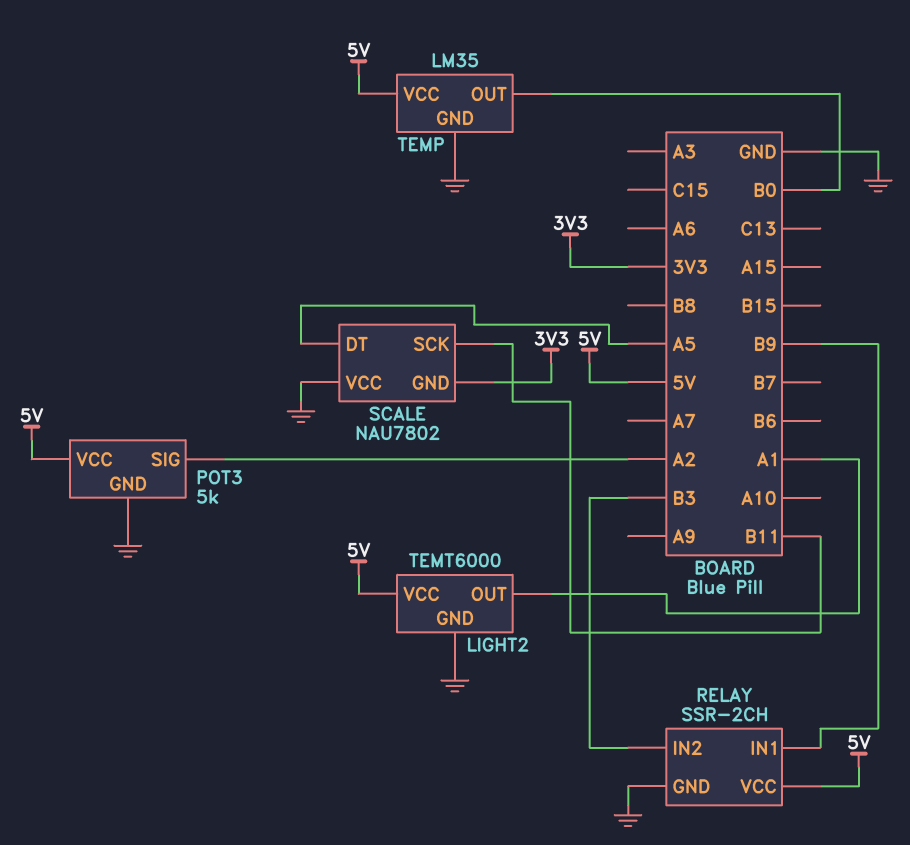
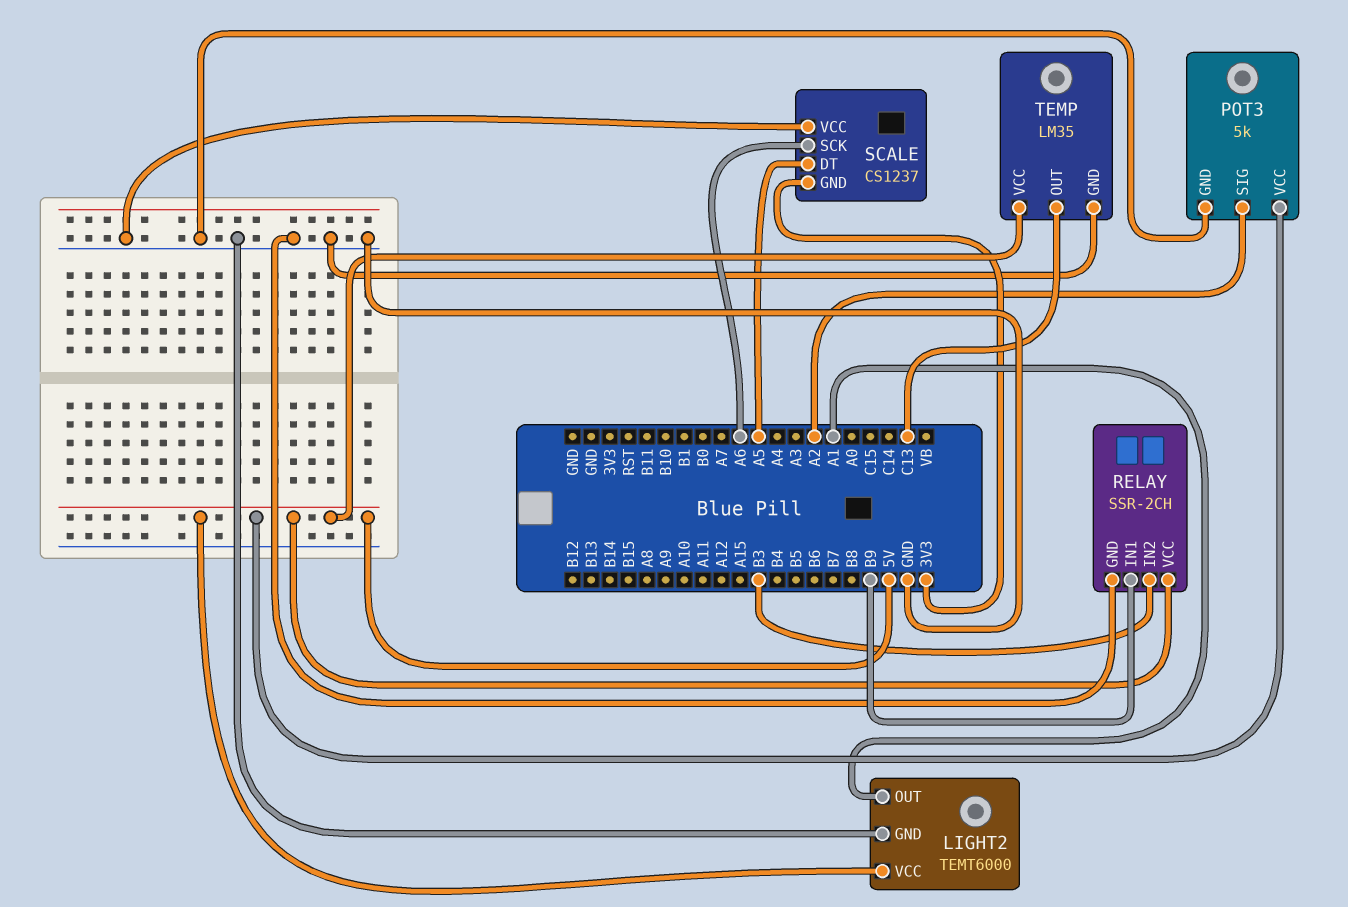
SCALE: NAU7802 -> CS1237
SCALE pin SCK: B11 -> A6
TEMP pin OUT: B0 -> C13

